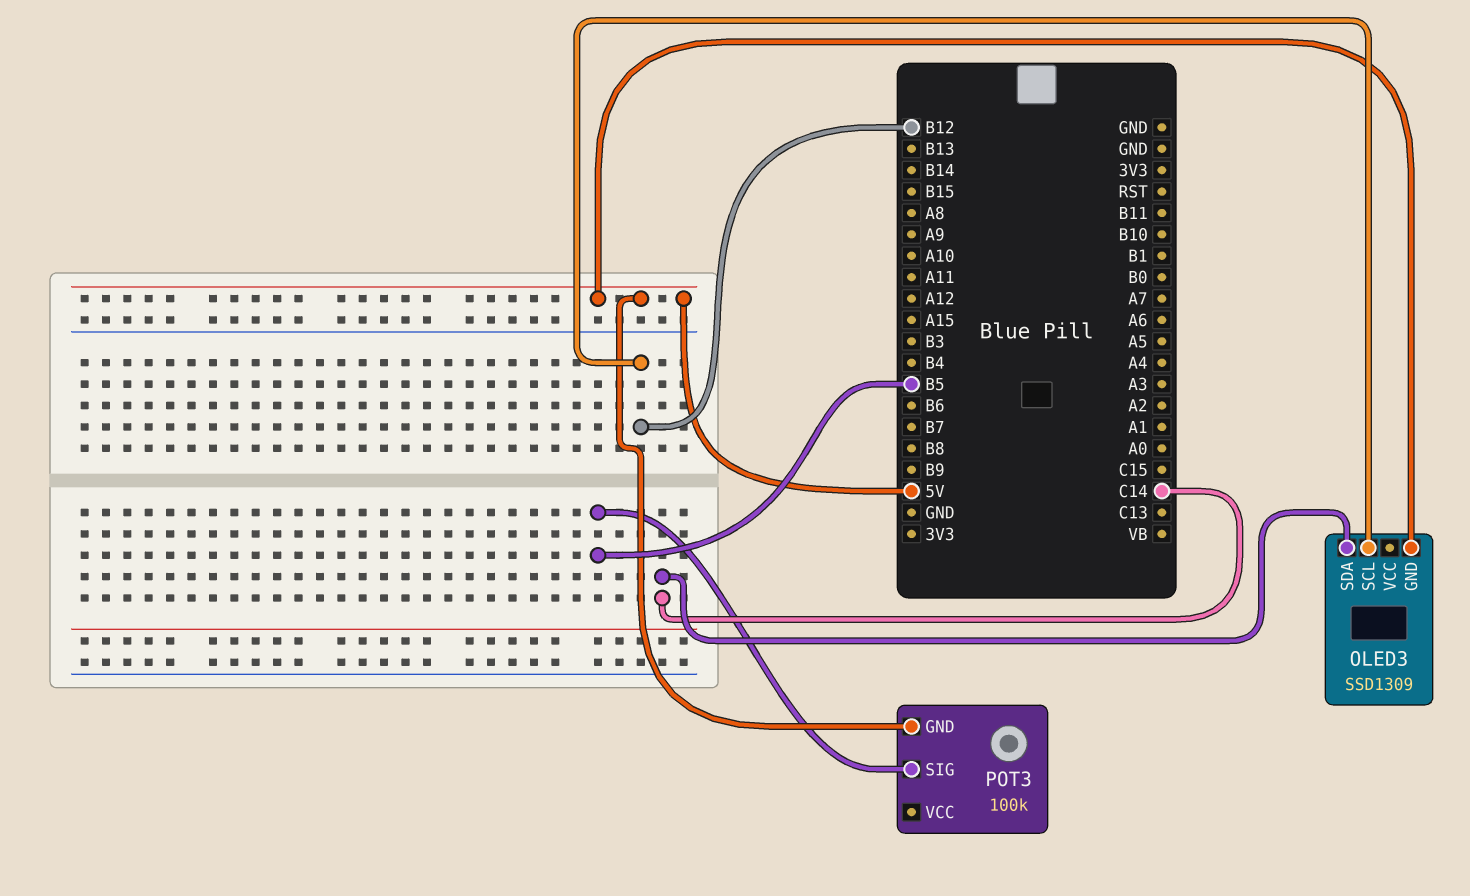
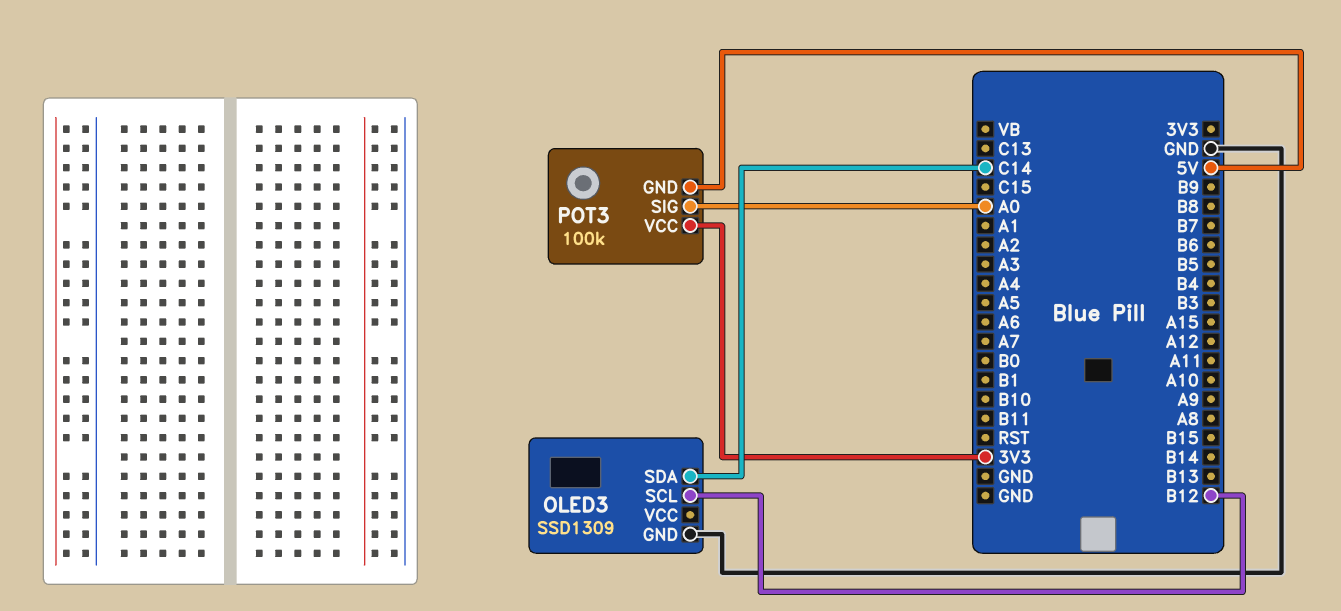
OLED3 pin GND: 5V -> GND
POT3 pin SIG: B5 -> A0
POT3 pin VCC: none -> 3V3

